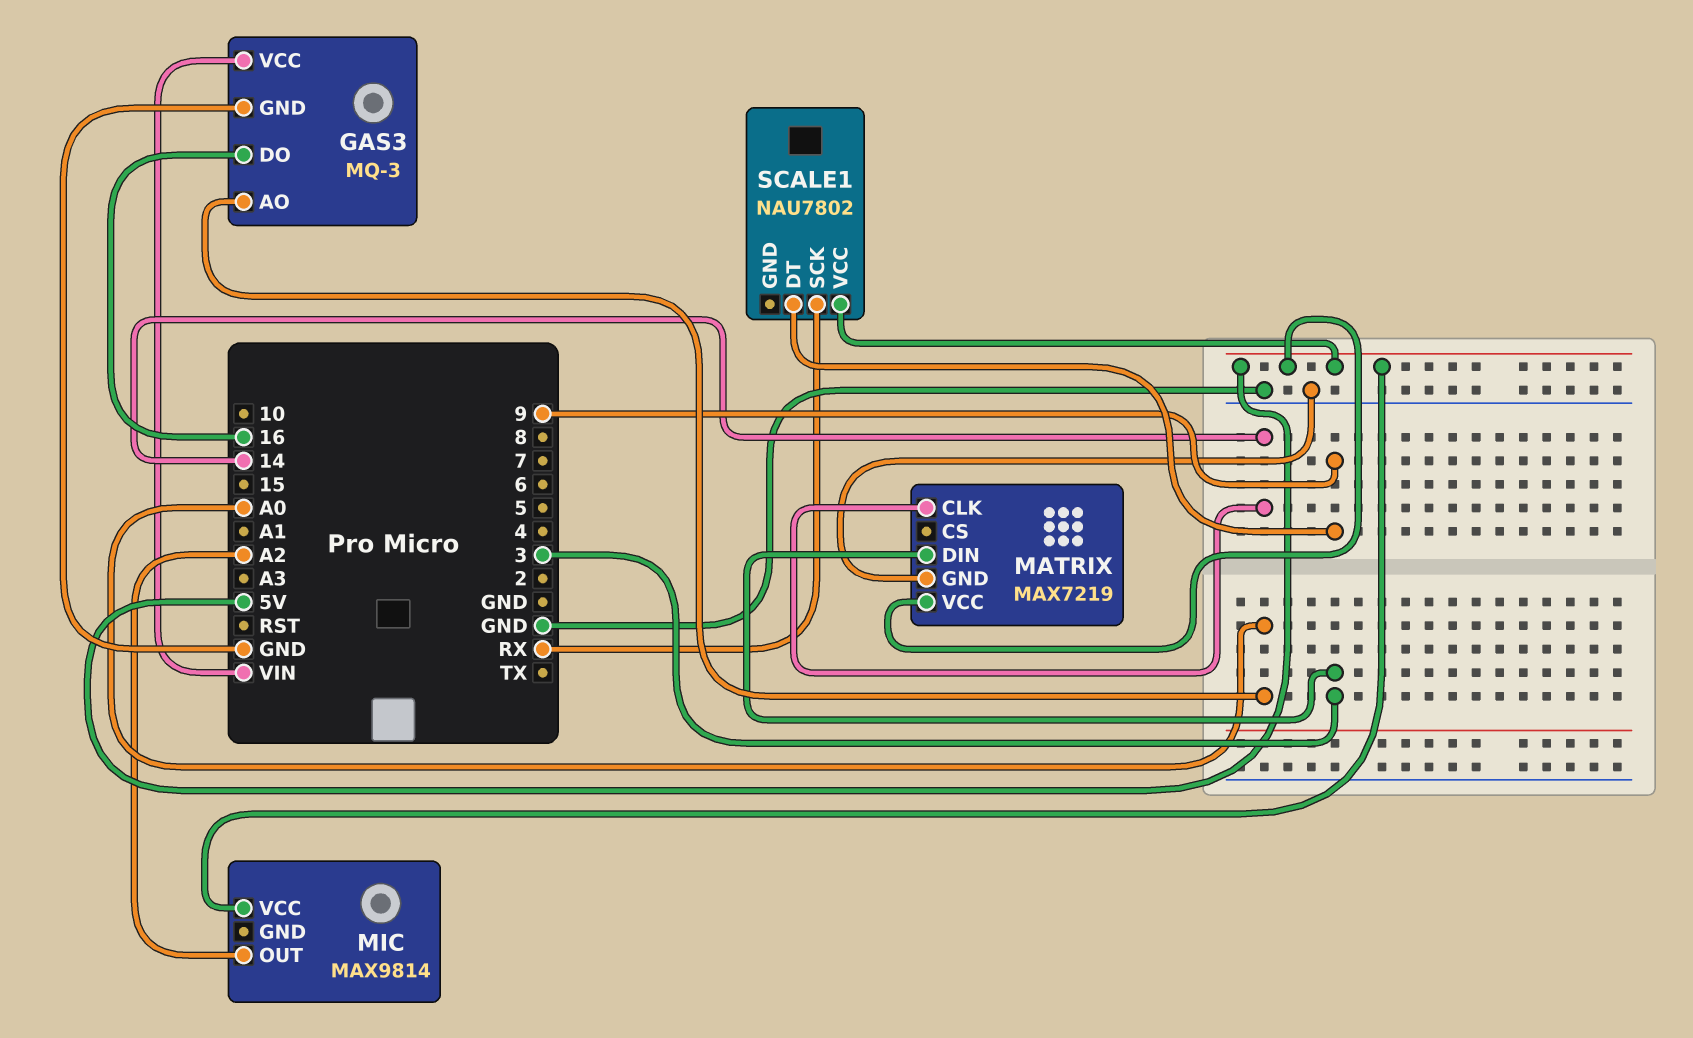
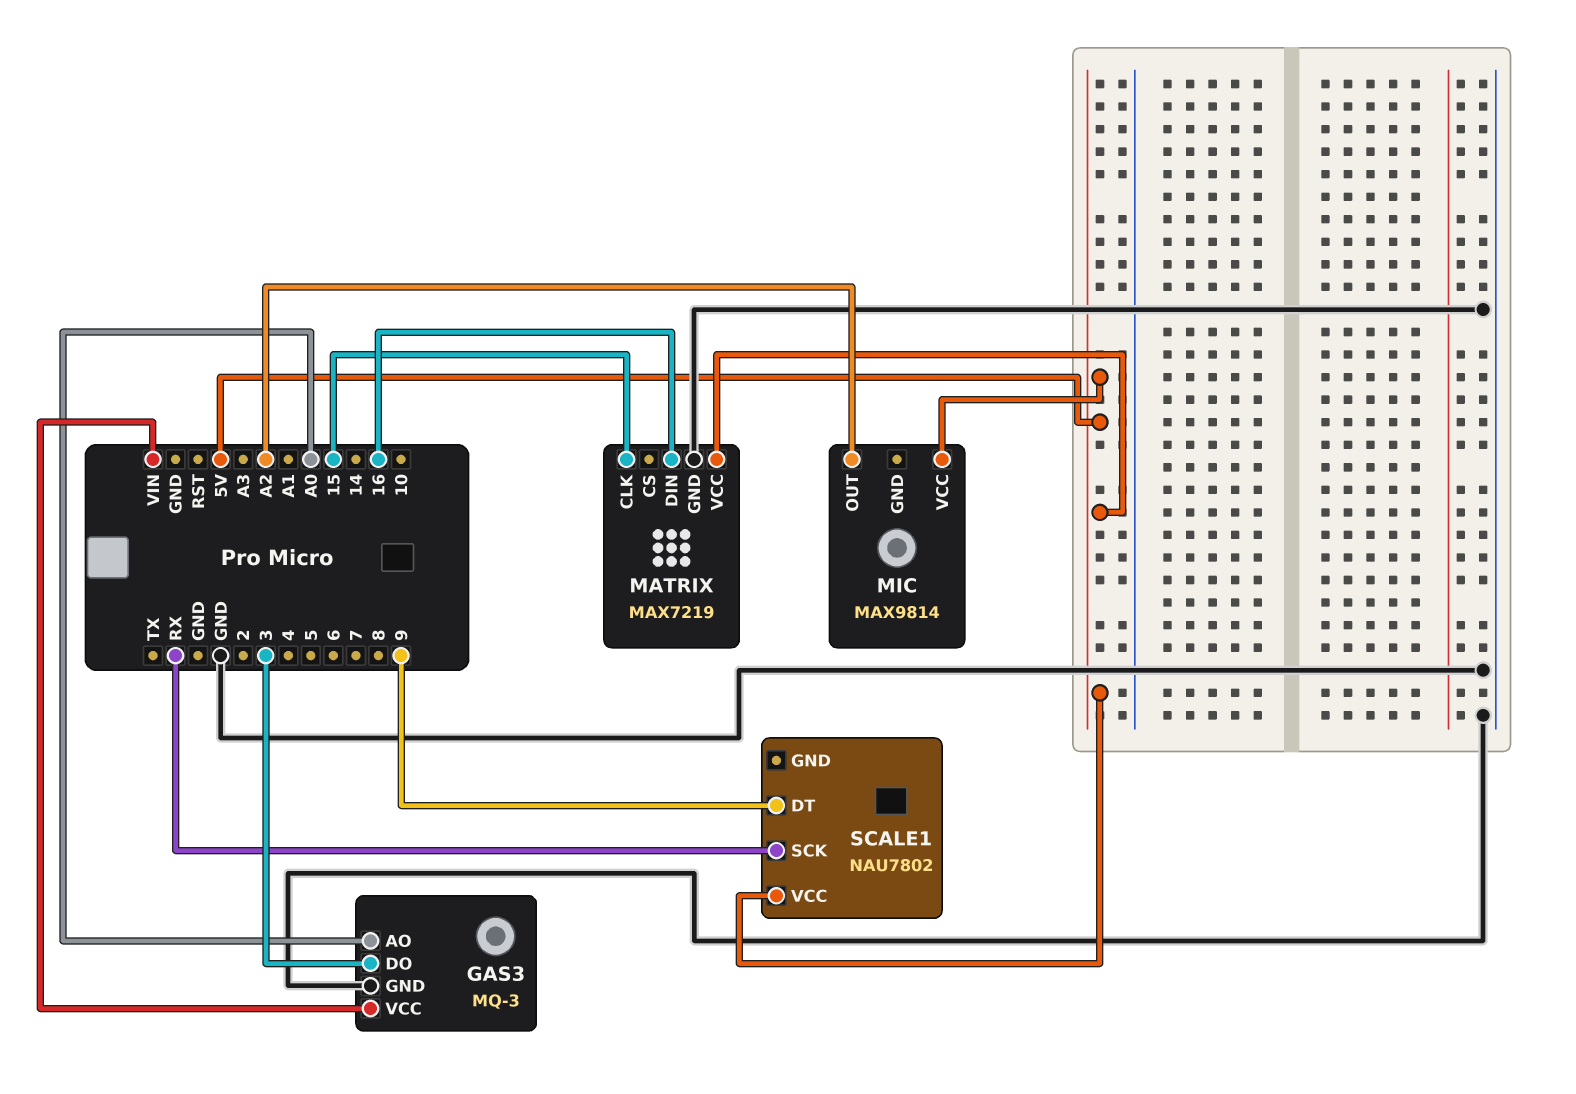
GAS3 pin DO: 16 -> 3
MATRIX pin CLK: 14 -> 15
MATRIX pin DIN: 3 -> 16

